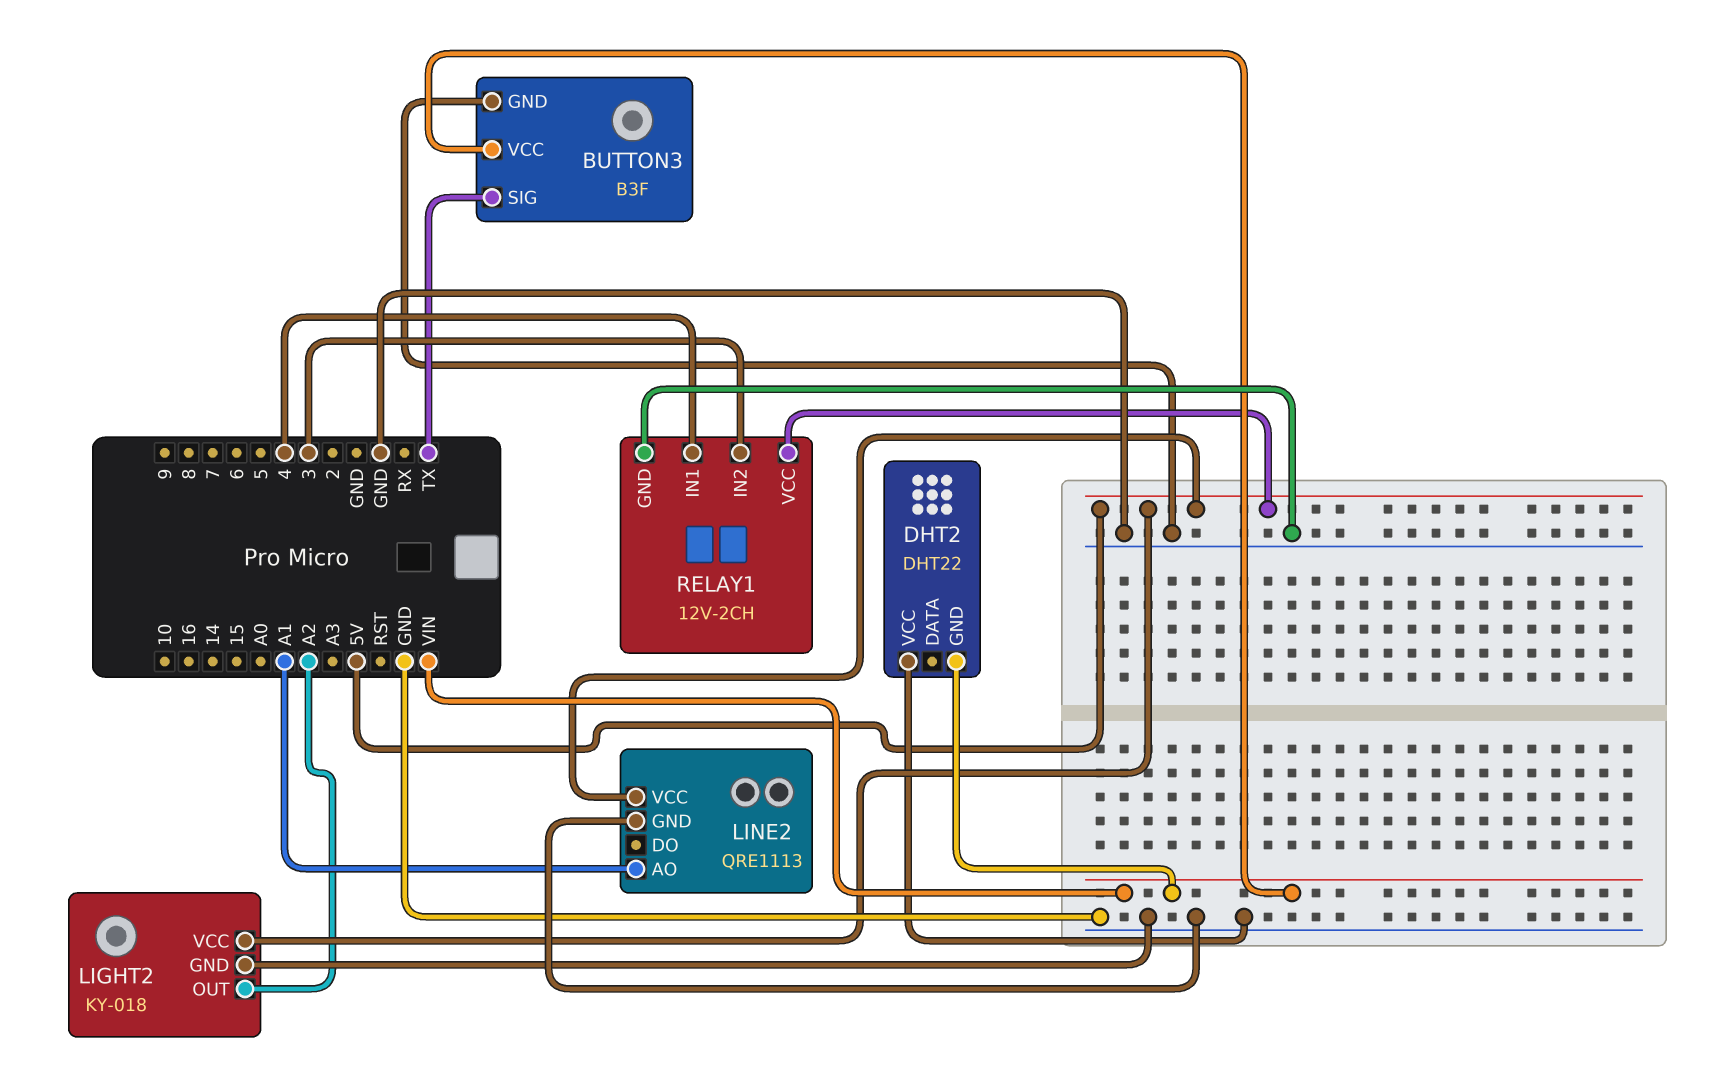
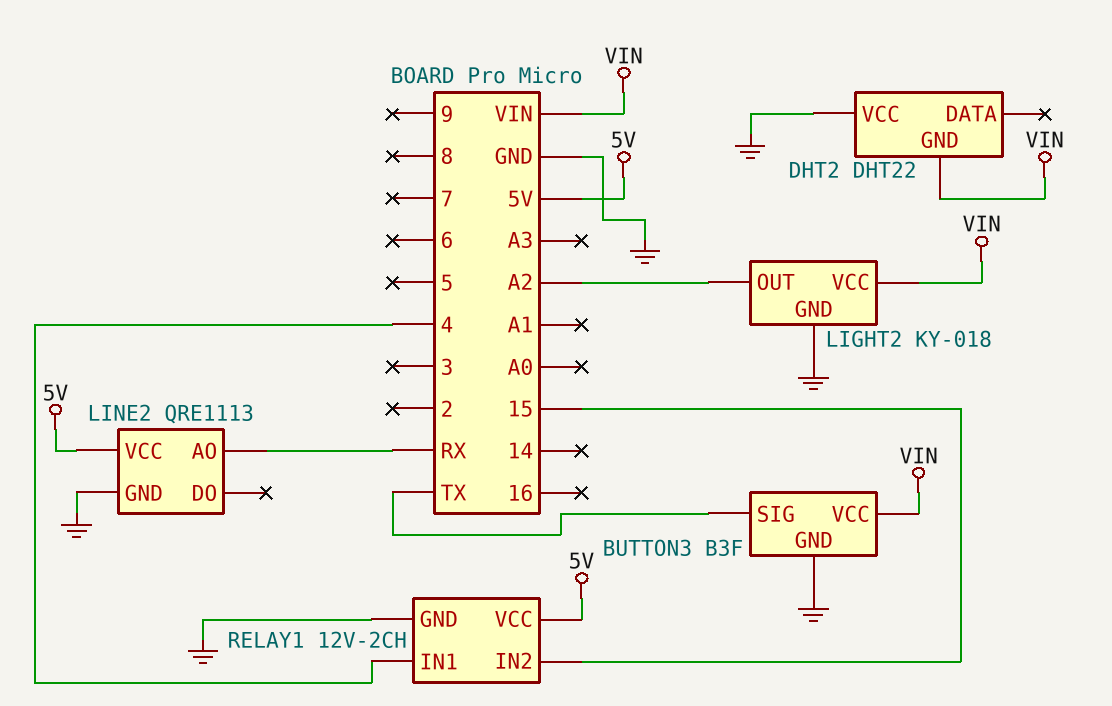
LIGHT2 pin VCC: 5V -> VIN
LINE2 pin AO: A1 -> RX
RELAY1 pin IN2: 3 -> 15

